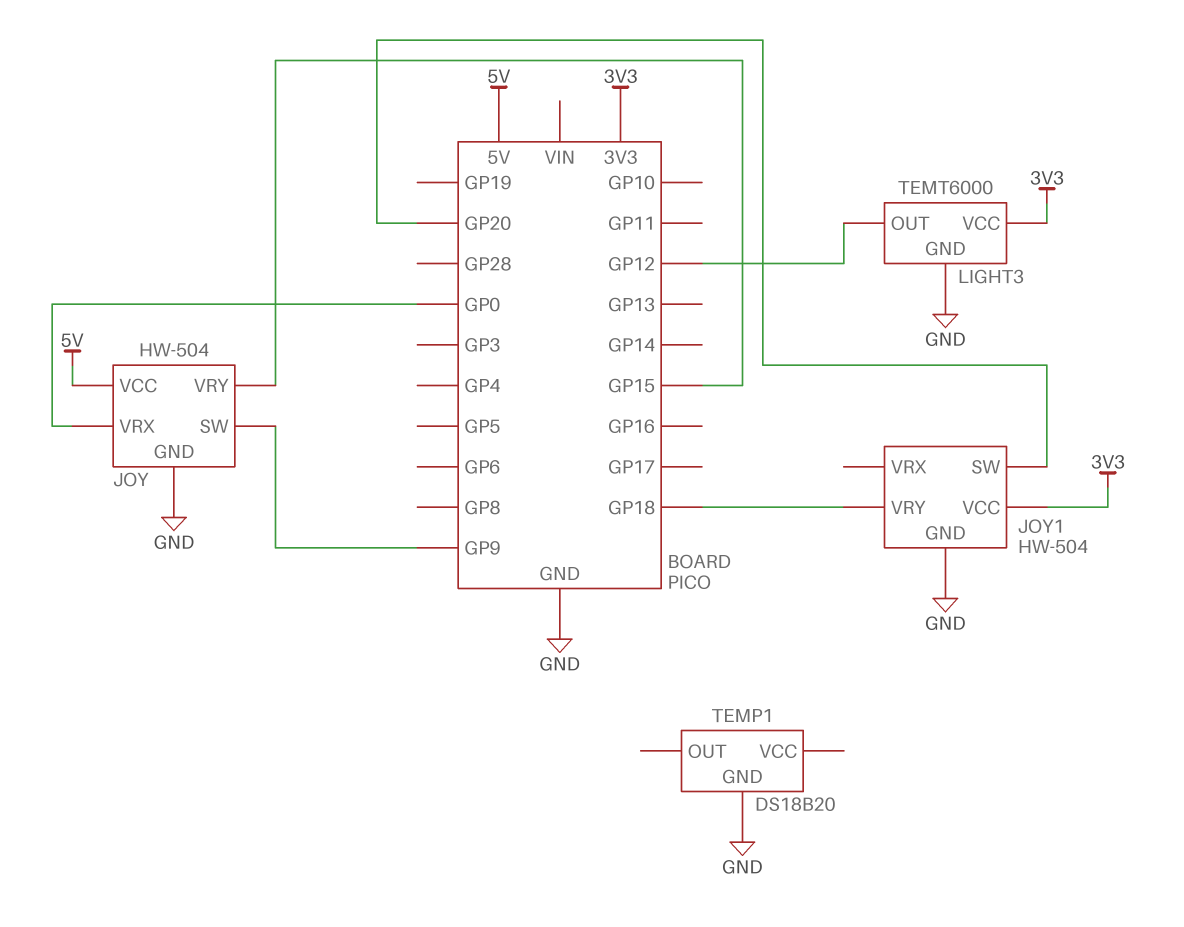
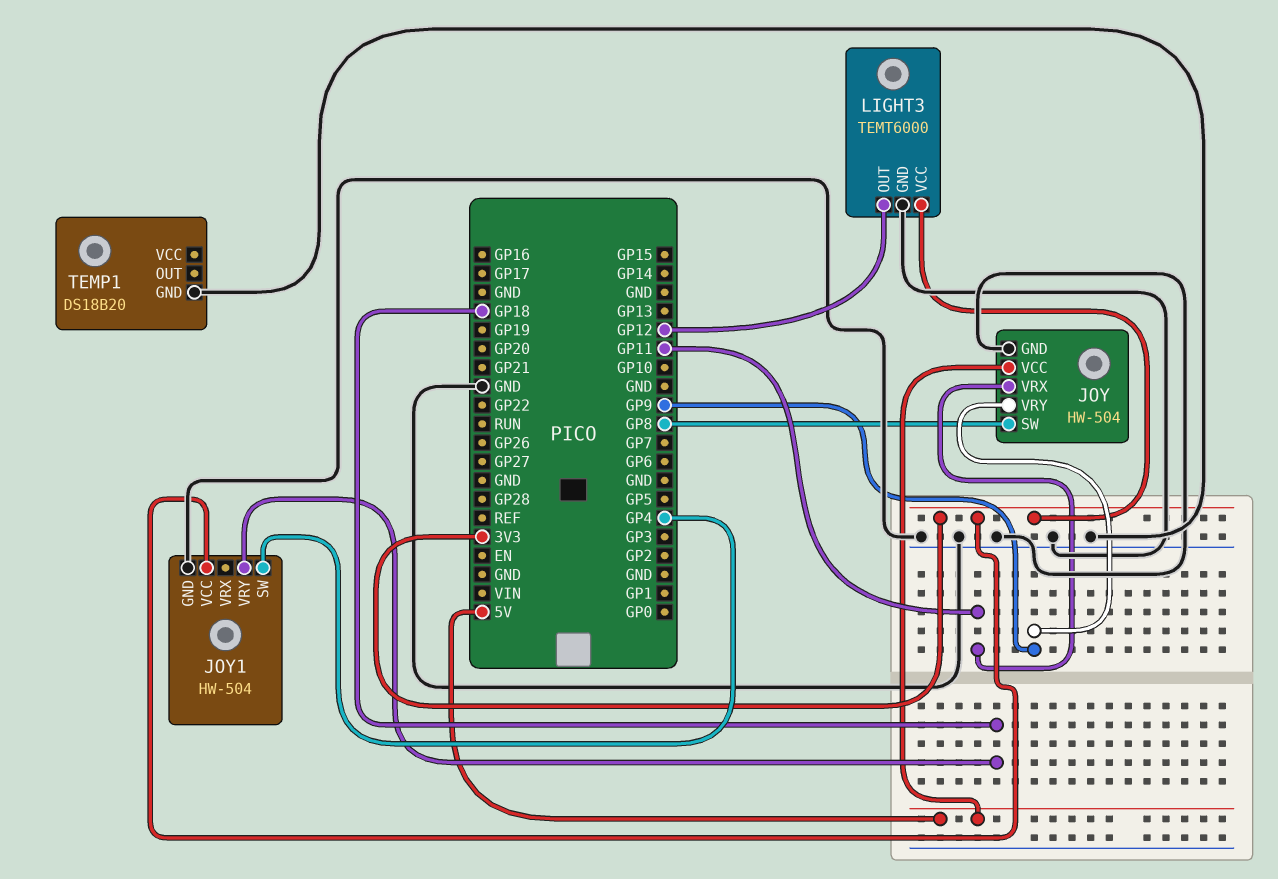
JOY pin SW: GP9 -> GP8
JOY pin VRX: GP0 -> GP11
JOY pin VRY: GP15 -> GP9
JOY1 pin SW: GP20 -> GP4

